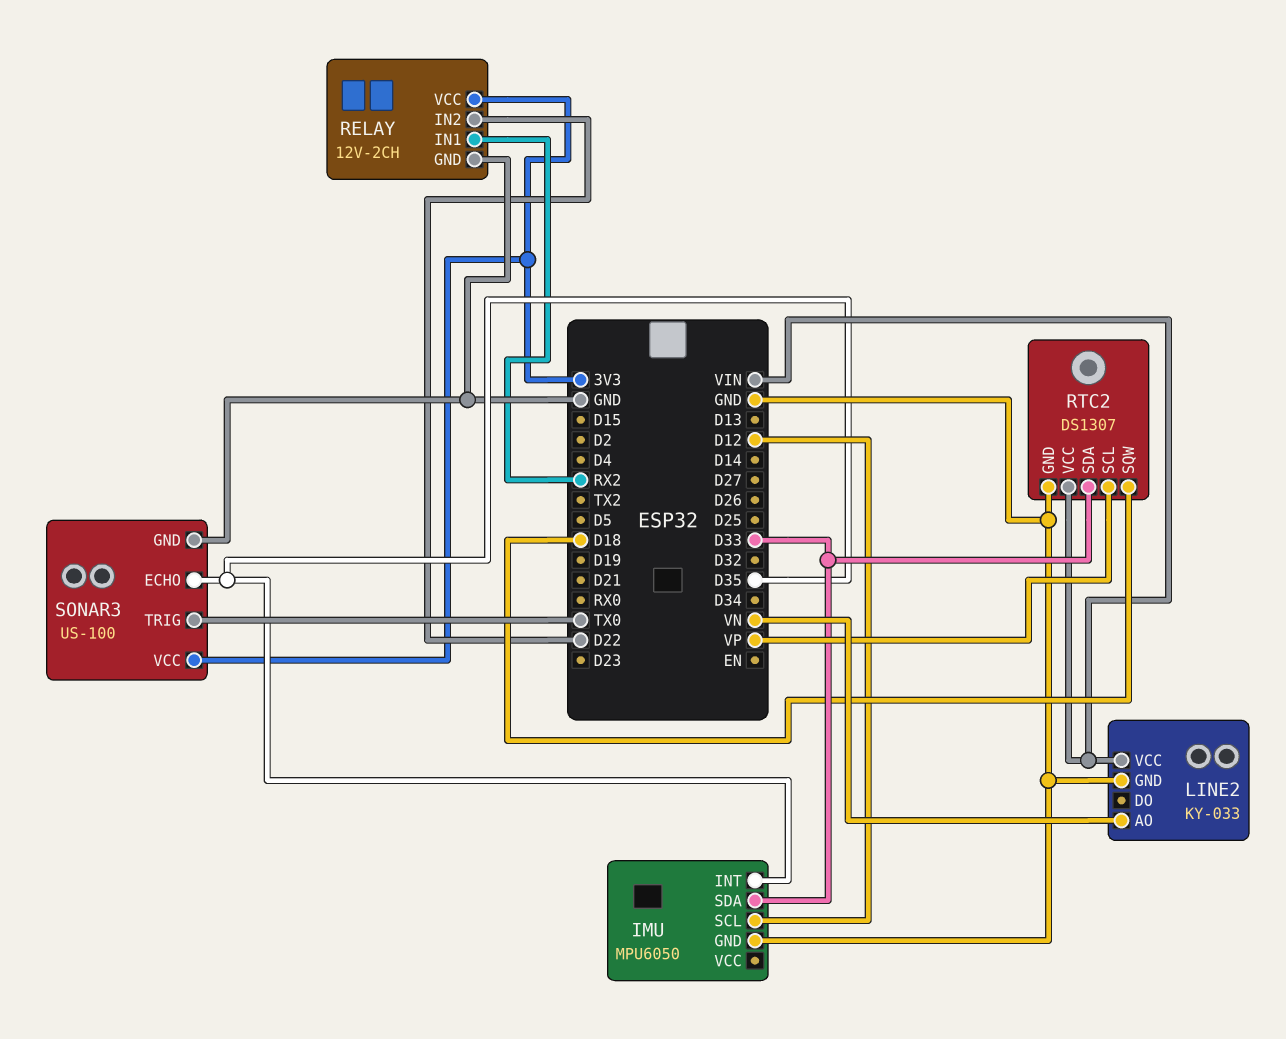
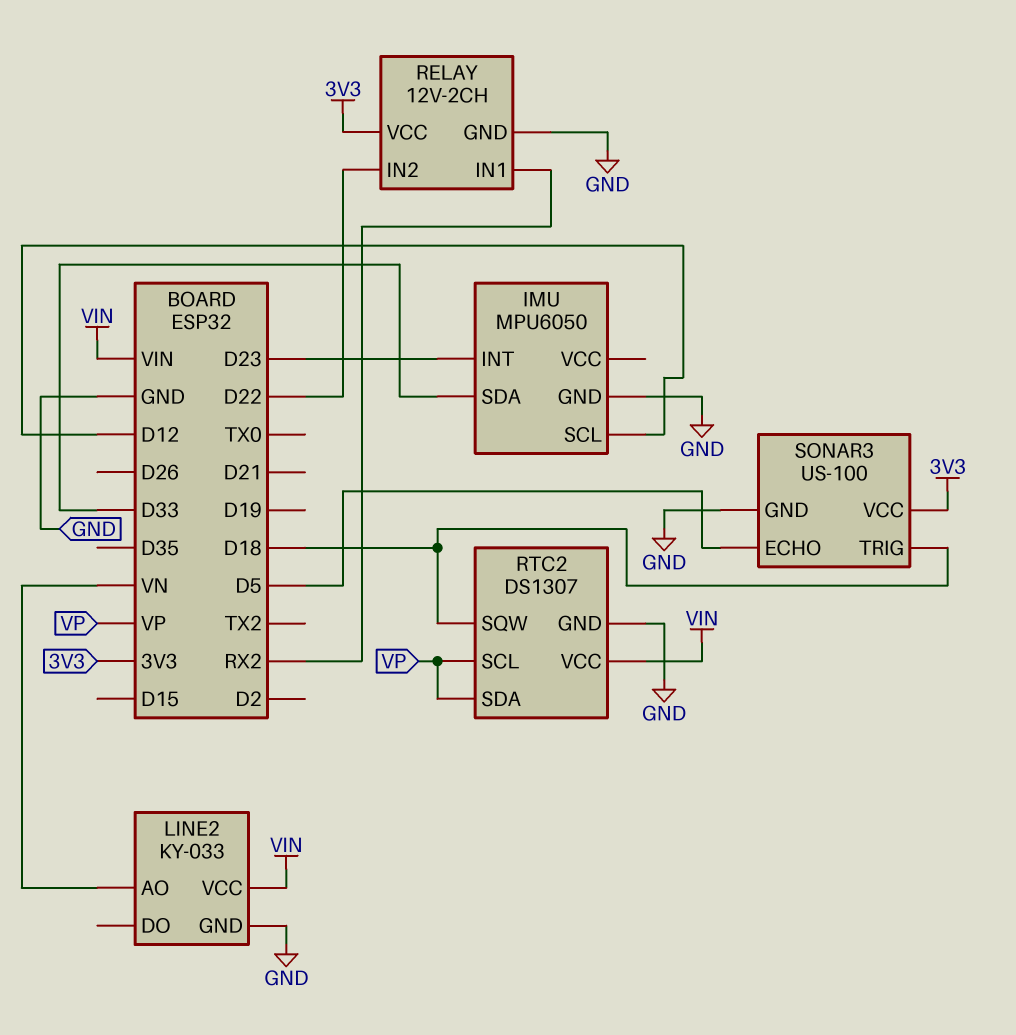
IMU pin INT: D35 -> D23
RTC2 pin SDA: D33 -> VP
SONAR3 pin ECHO: D35 -> D5
SONAR3 pin TRIG: TX0 -> D18

